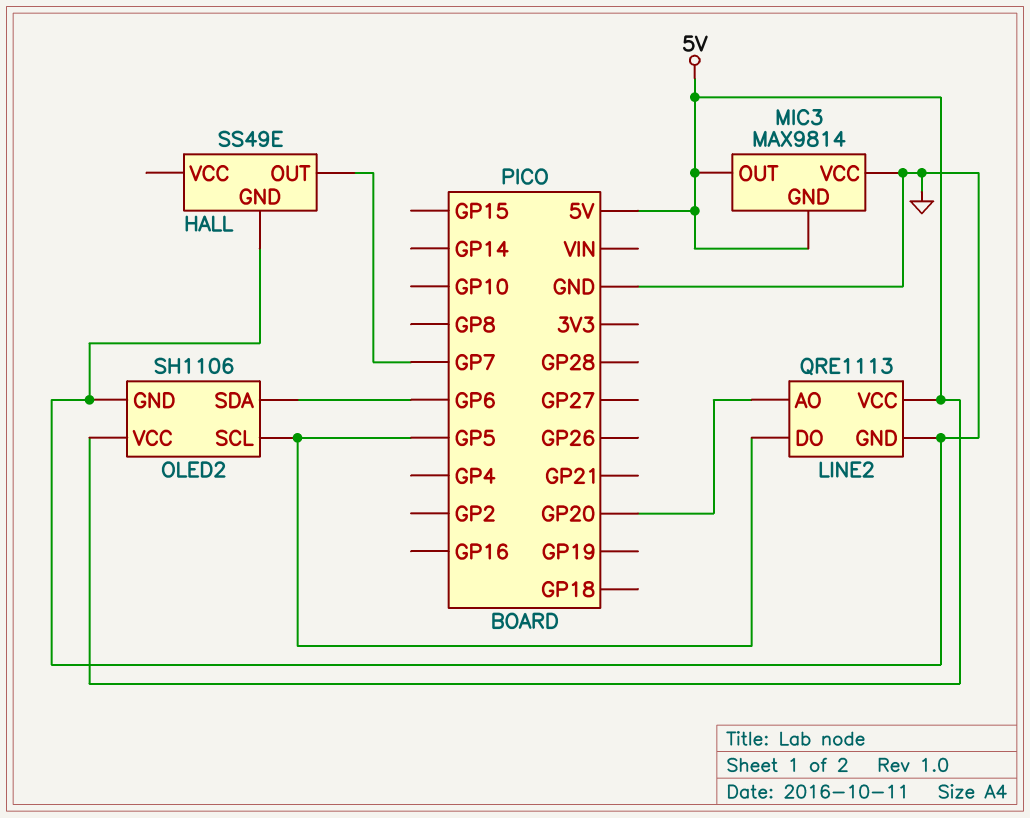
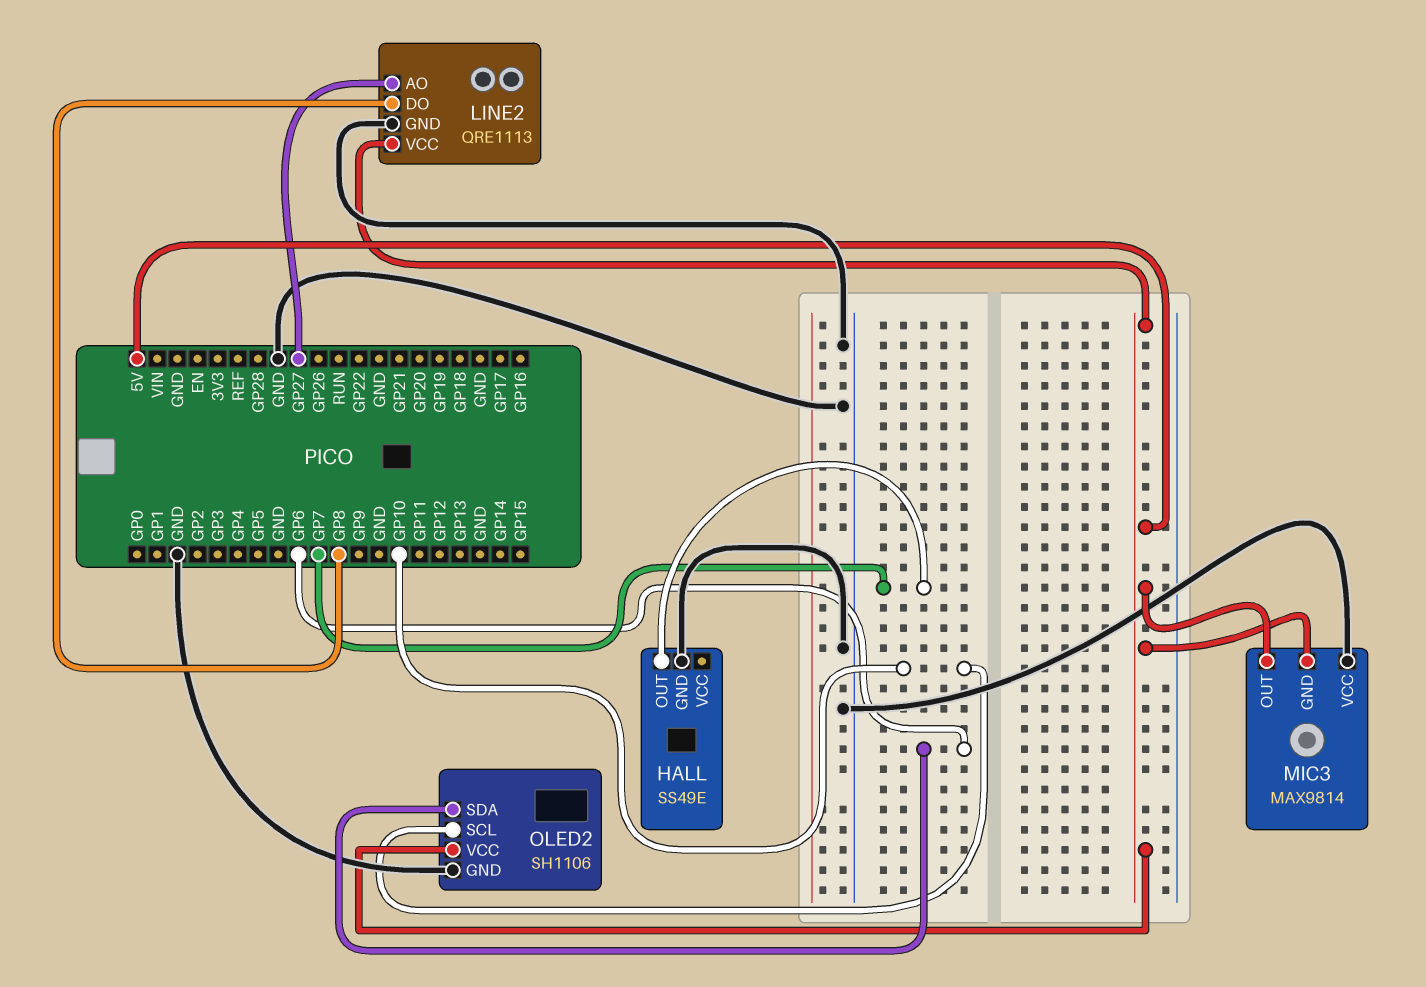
LINE2 pin AO: GP20 -> GP27
LINE2 pin DO: GP5 -> GP8
OLED2 pin SCL: GP5 -> GP10

